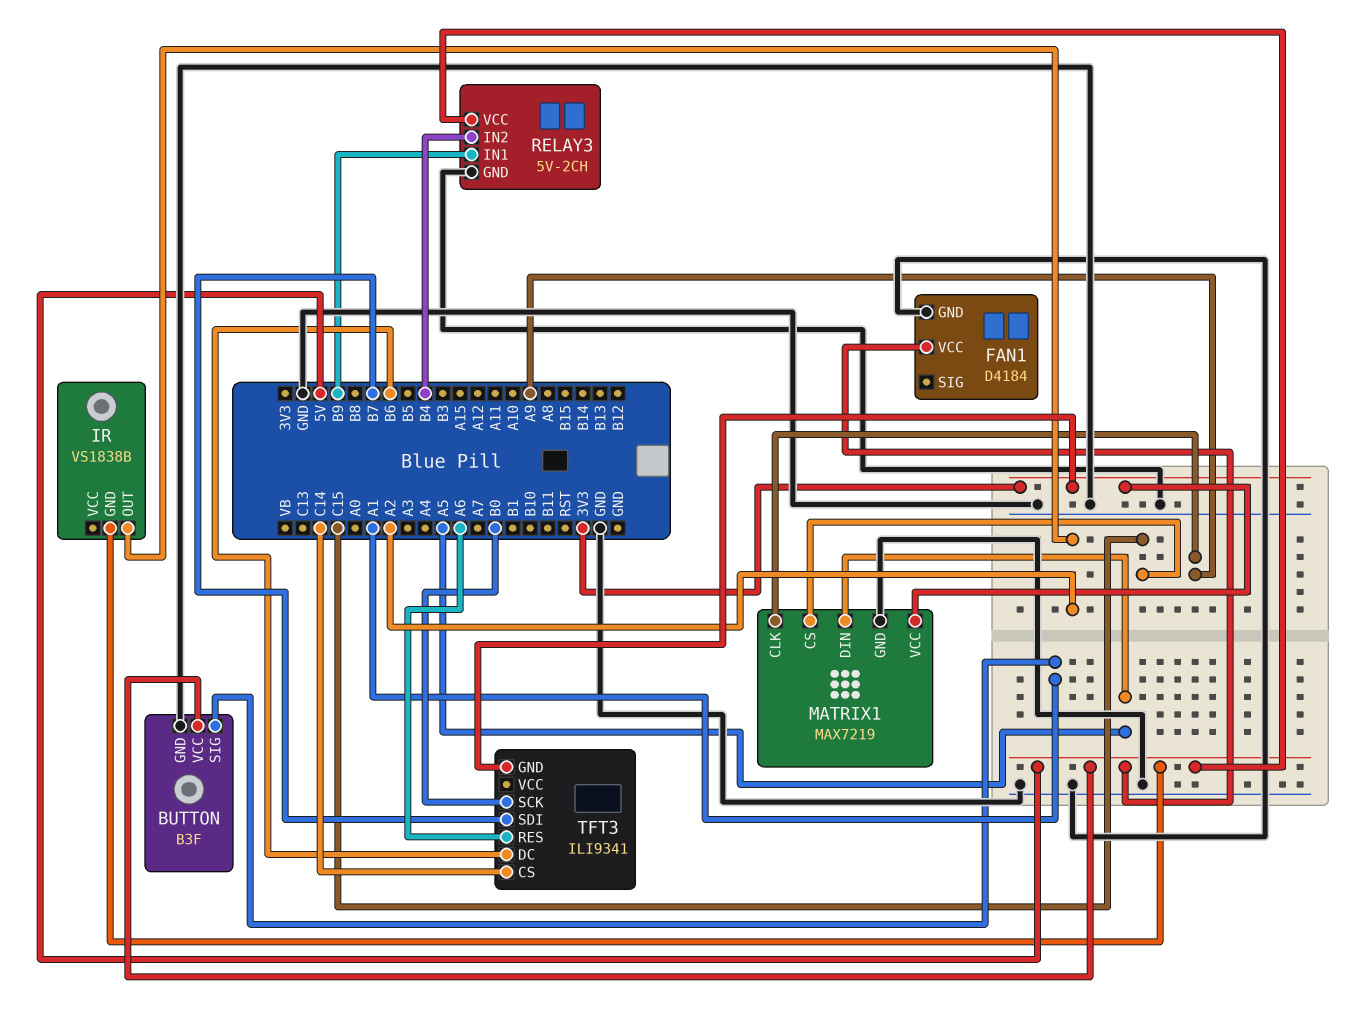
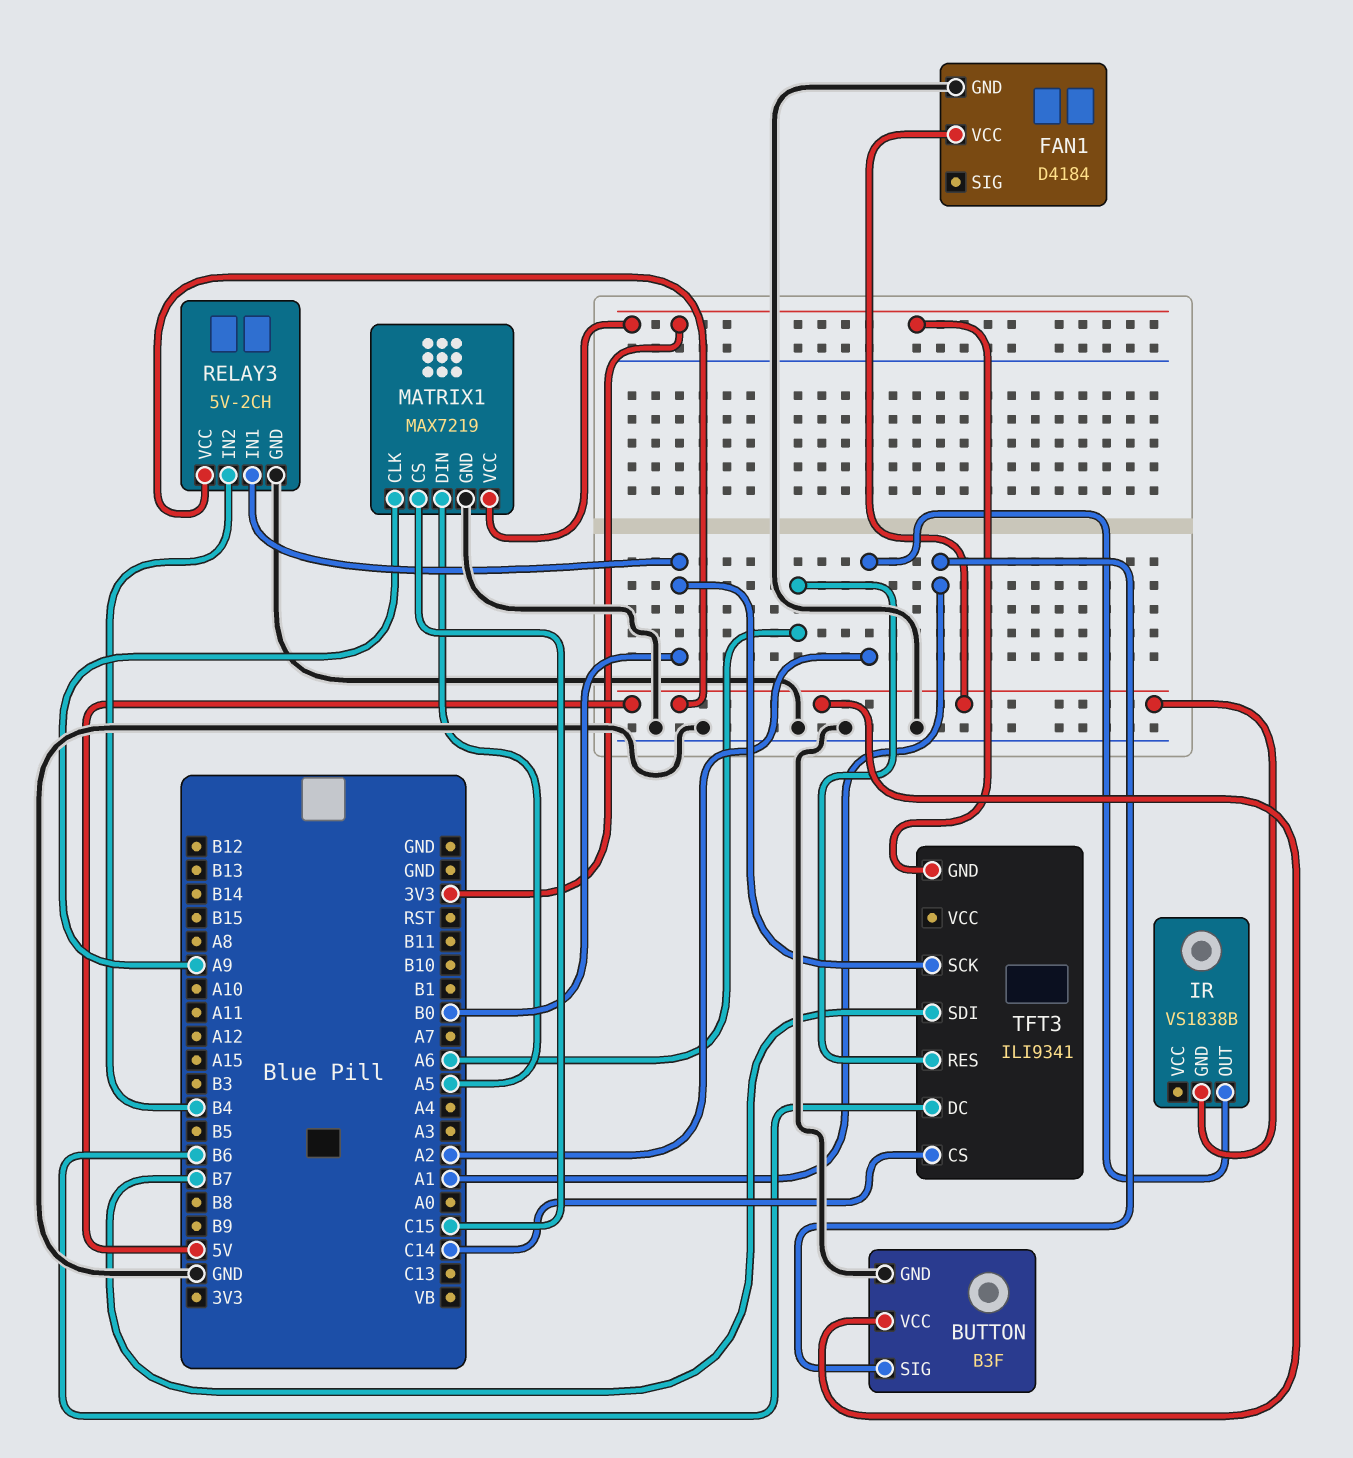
RELAY3 pin IN1: B9 -> B0

